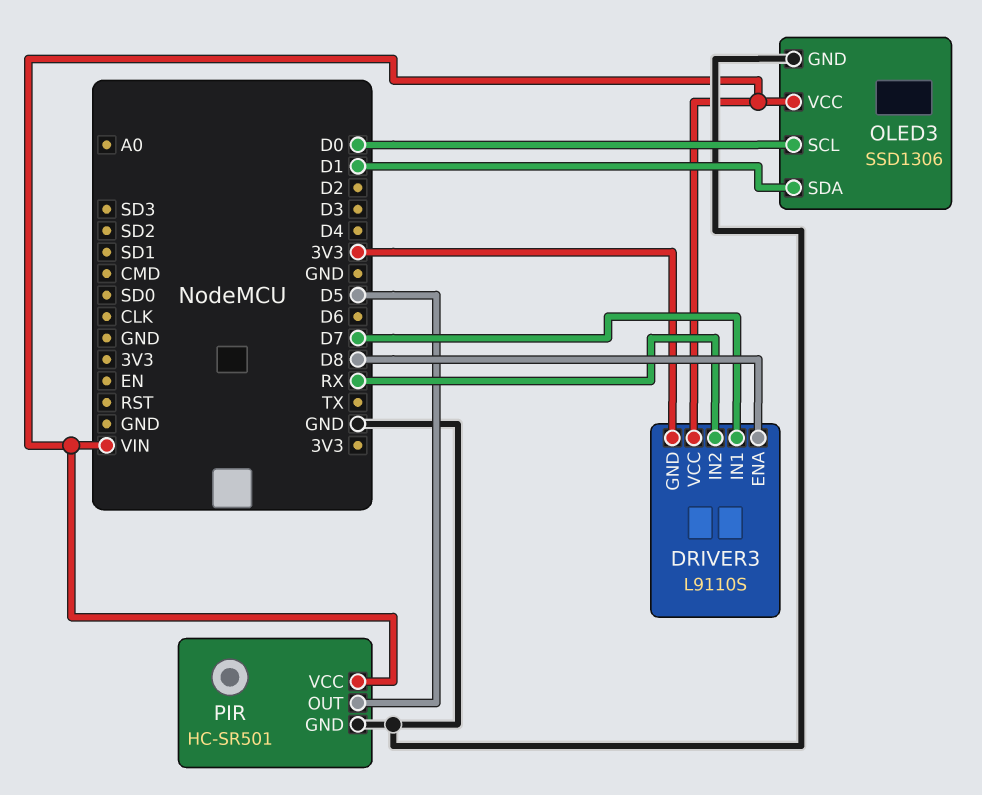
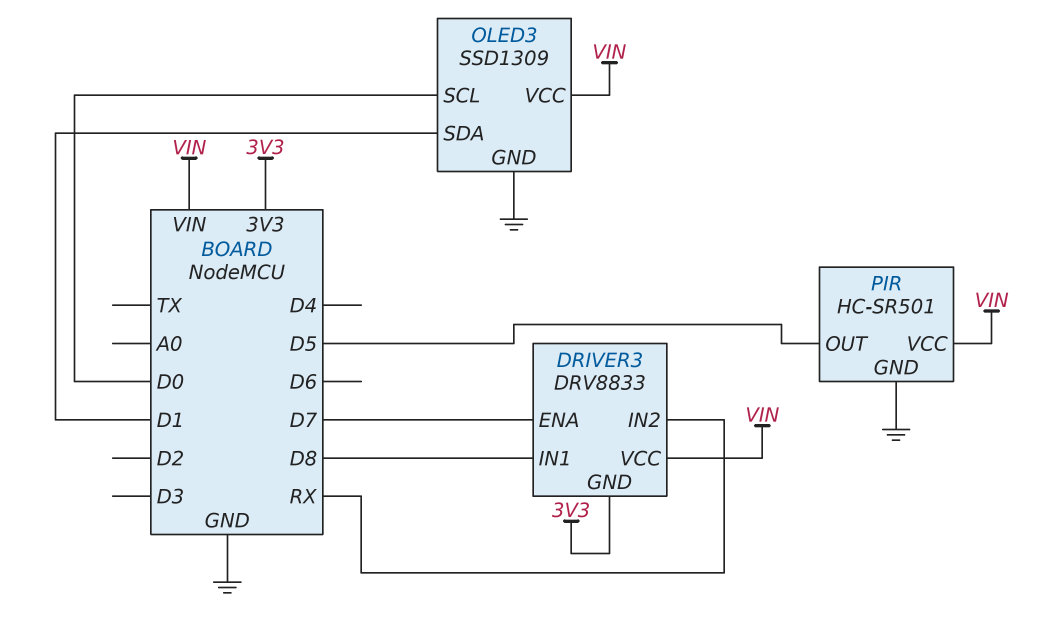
DRIVER3: L9110S -> DRV8833
DRIVER3 pin ENA: D8 -> D7
DRIVER3 pin IN1: D7 -> D8
OLED3: SSD1306 -> SSD1309

